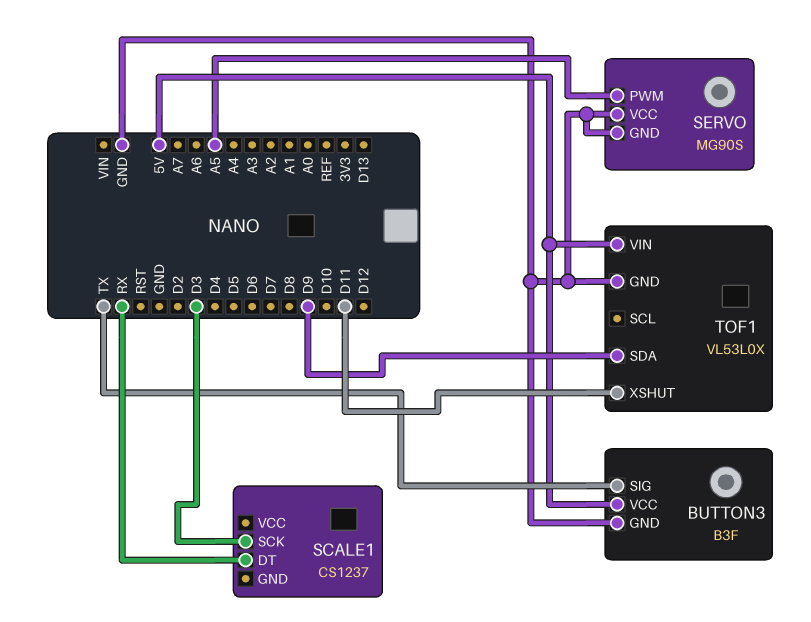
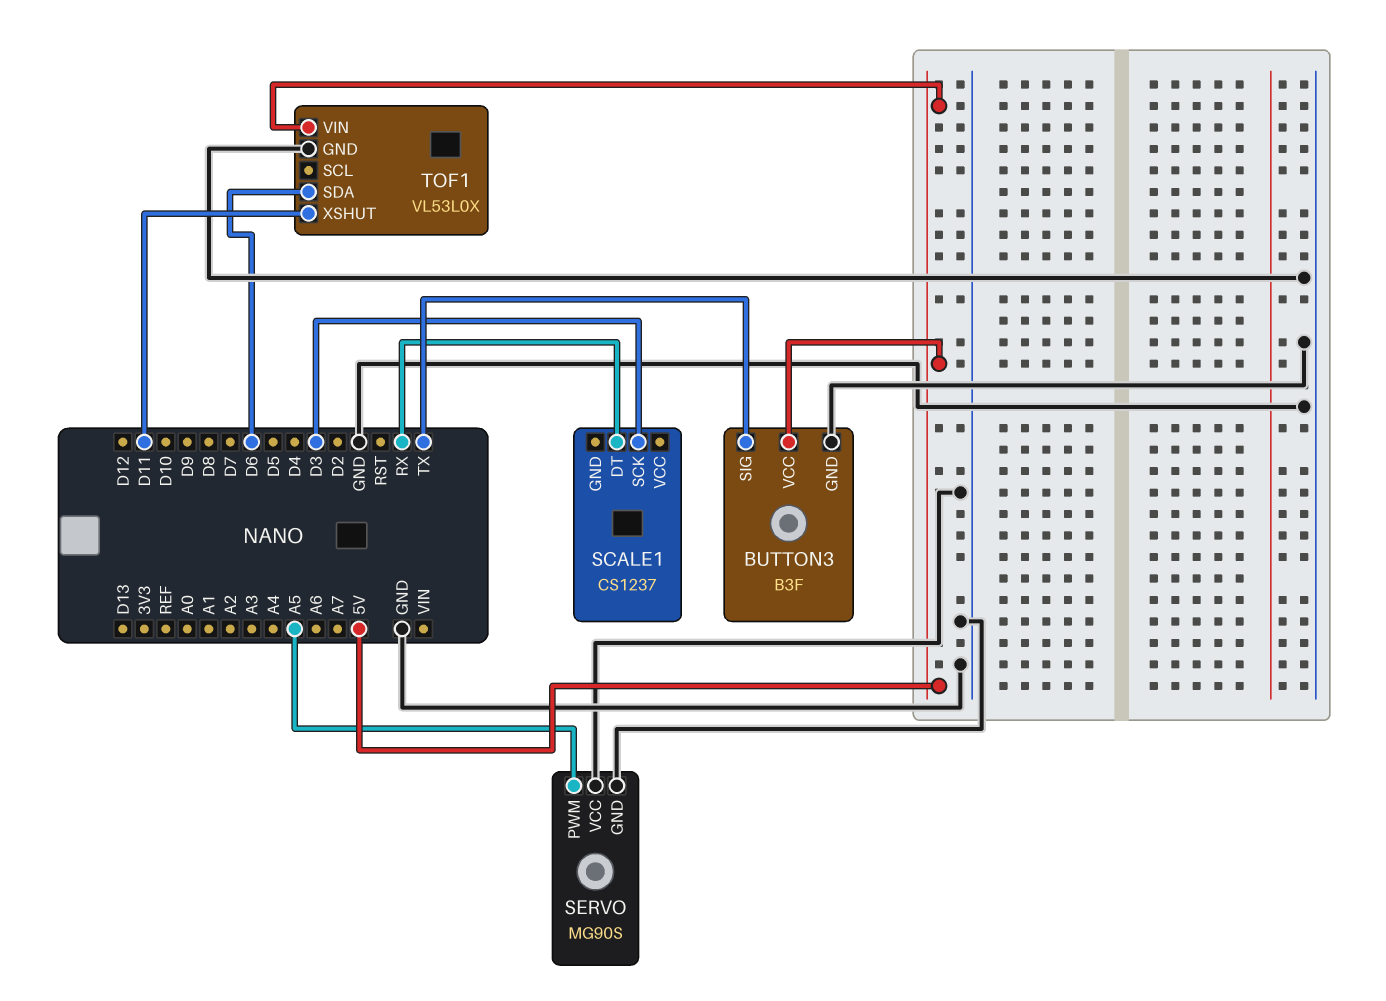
TOF1 pin SDA: D9 -> D6

